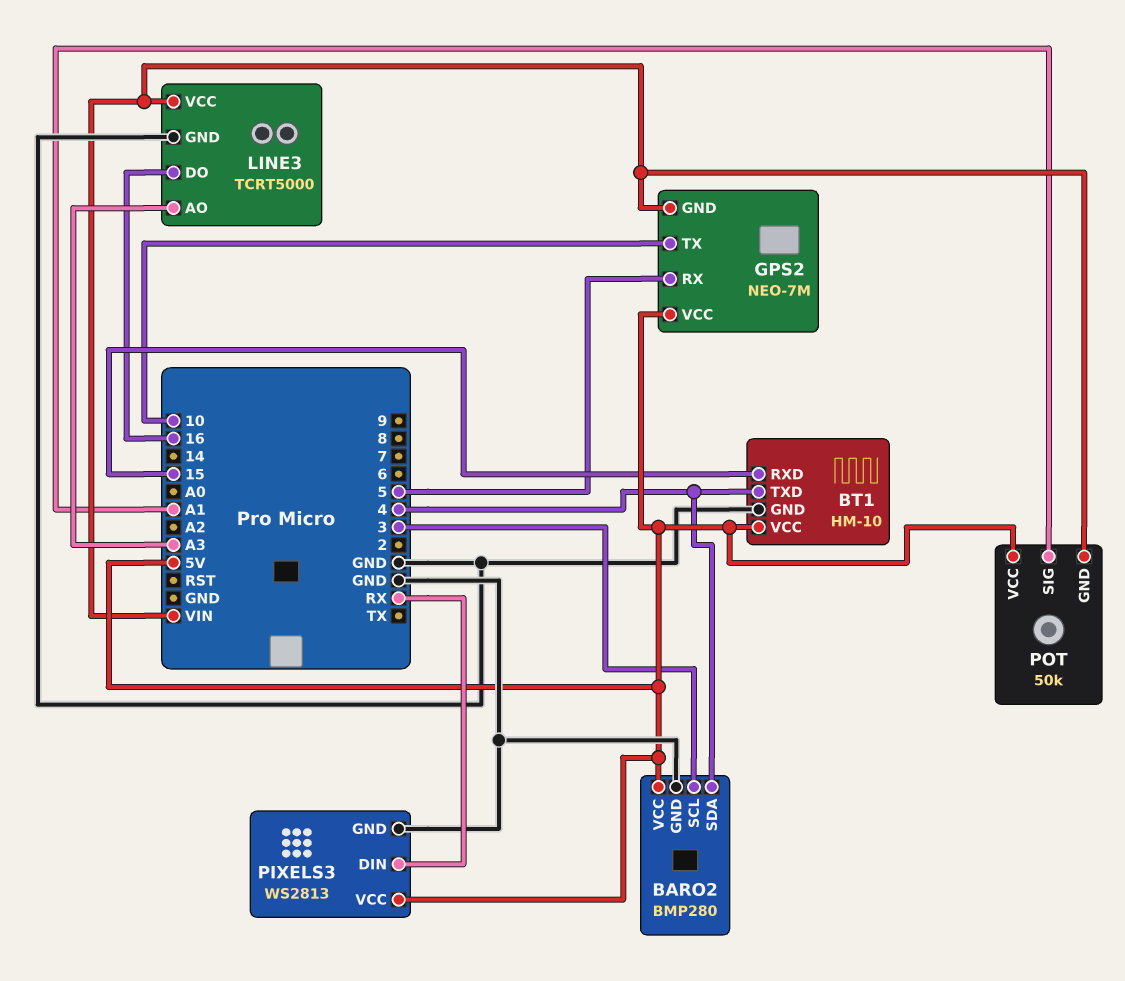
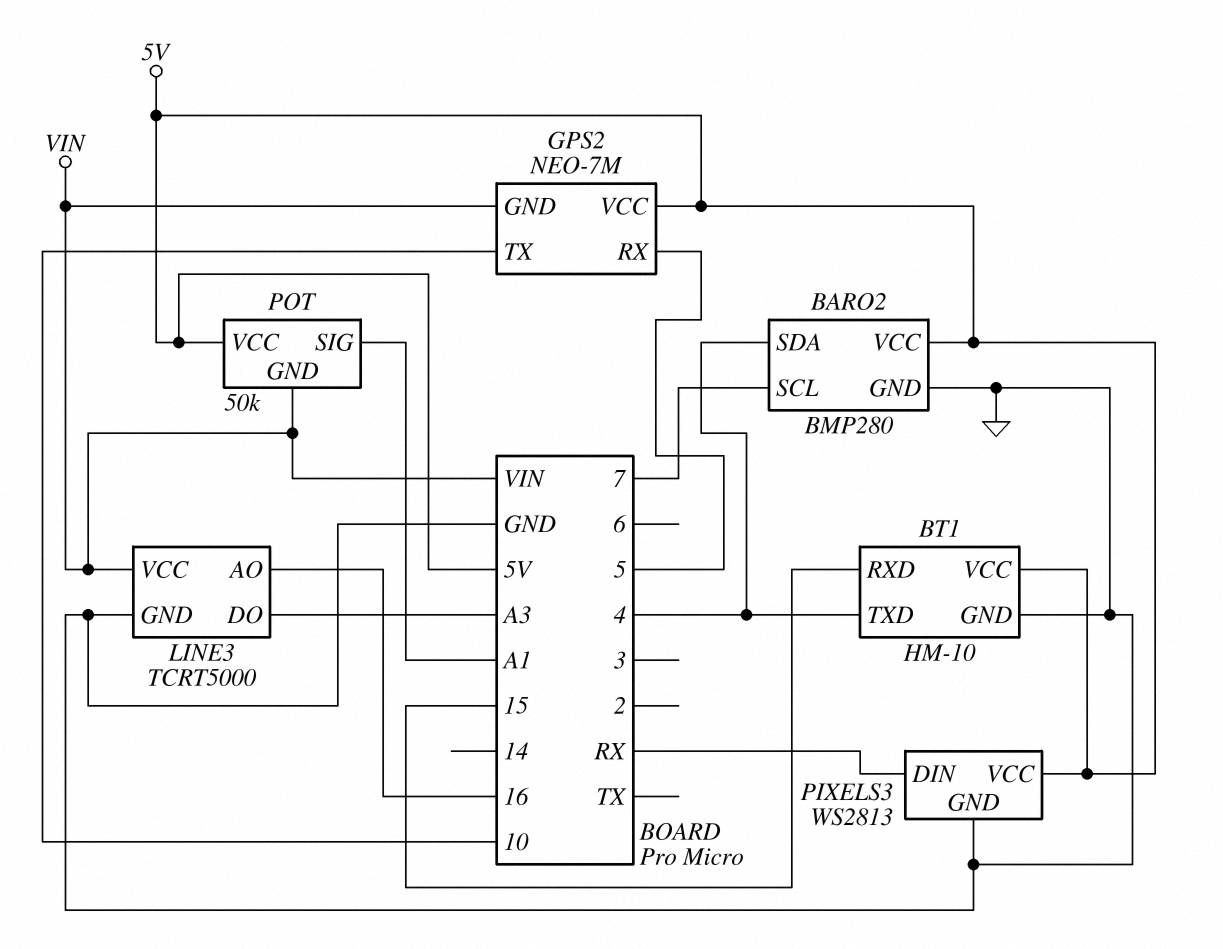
BARO2 pin SCL: 3 -> 7
LINE3 pin AO: A3 -> 16
LINE3 pin DO: 16 -> A3

